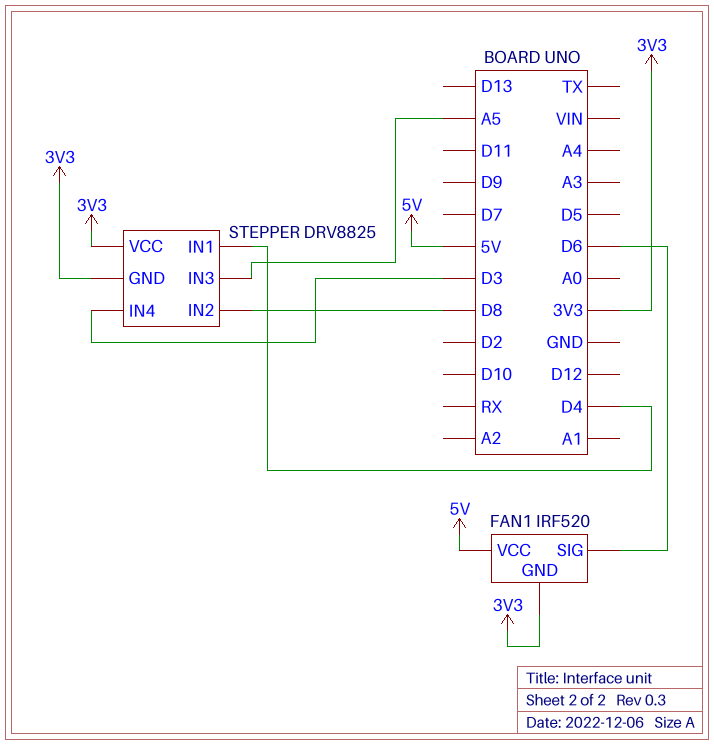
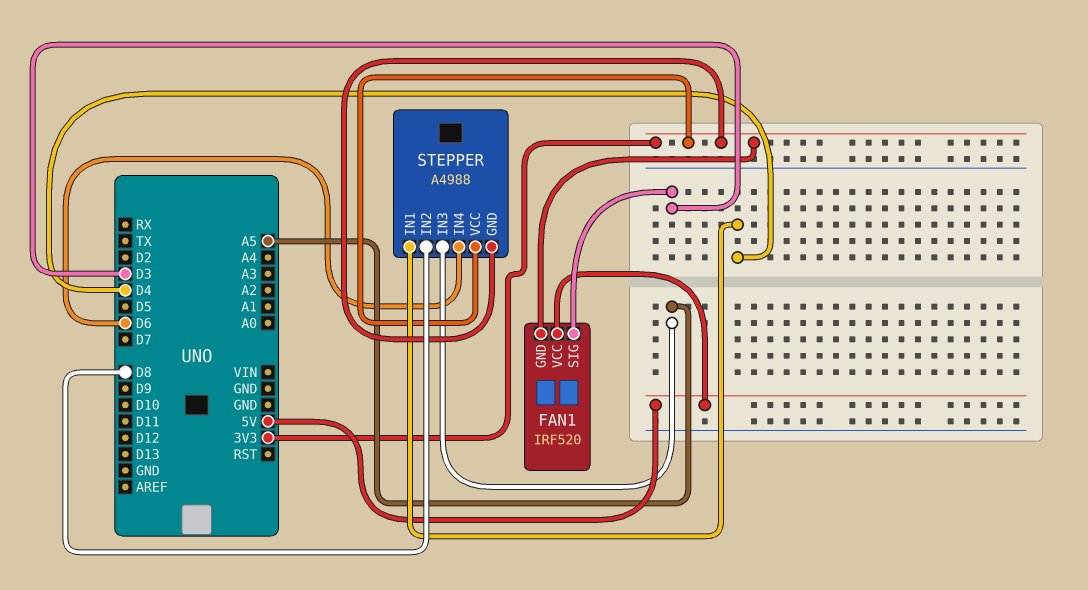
FAN1 pin SIG: D6 -> D3
STEPPER: DRV8825 -> A4988
STEPPER pin IN4: D3 -> D6

